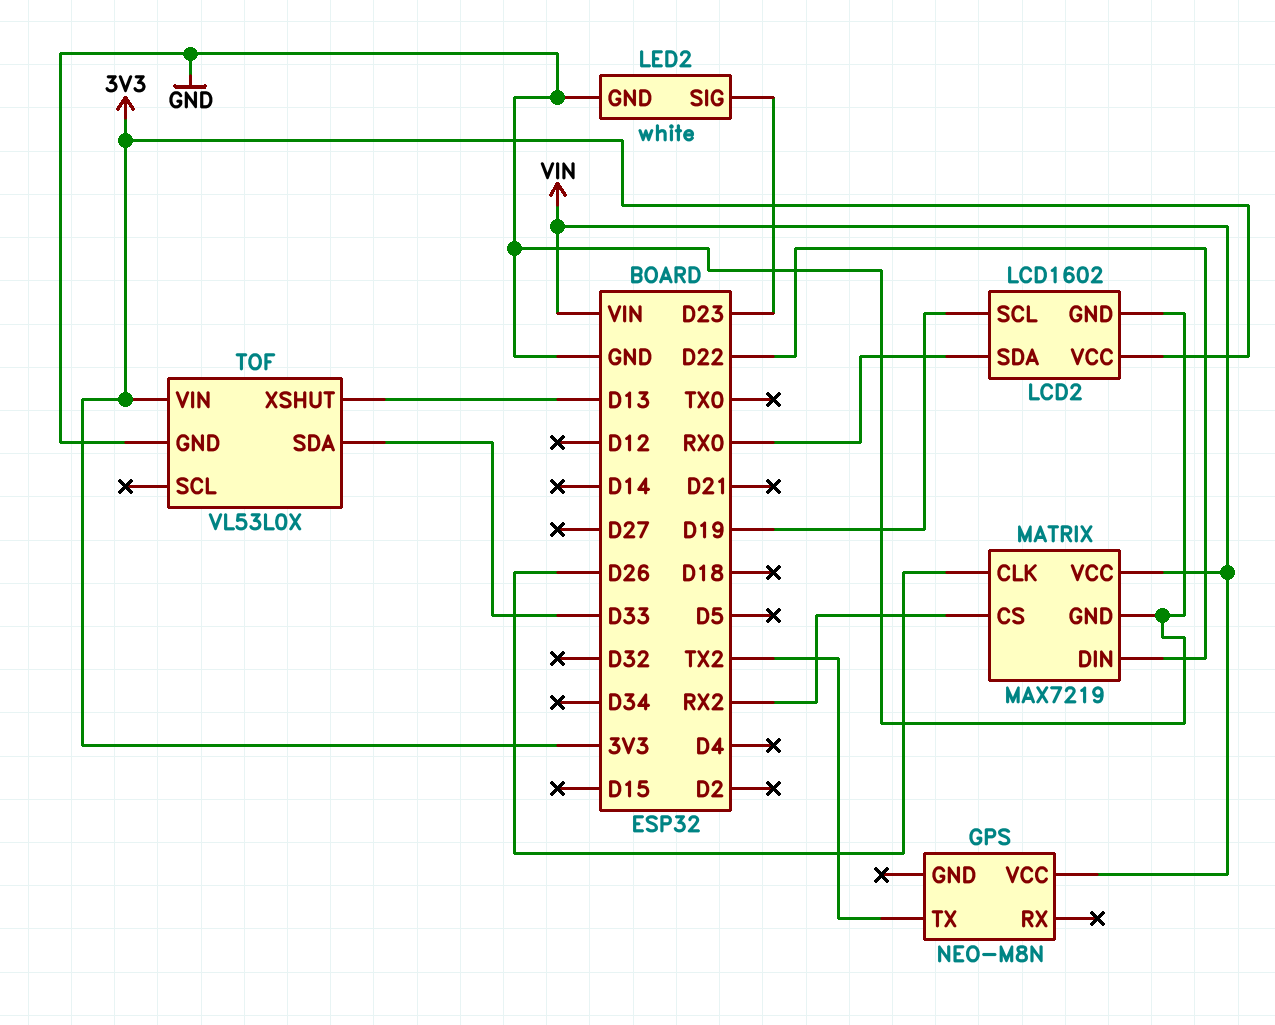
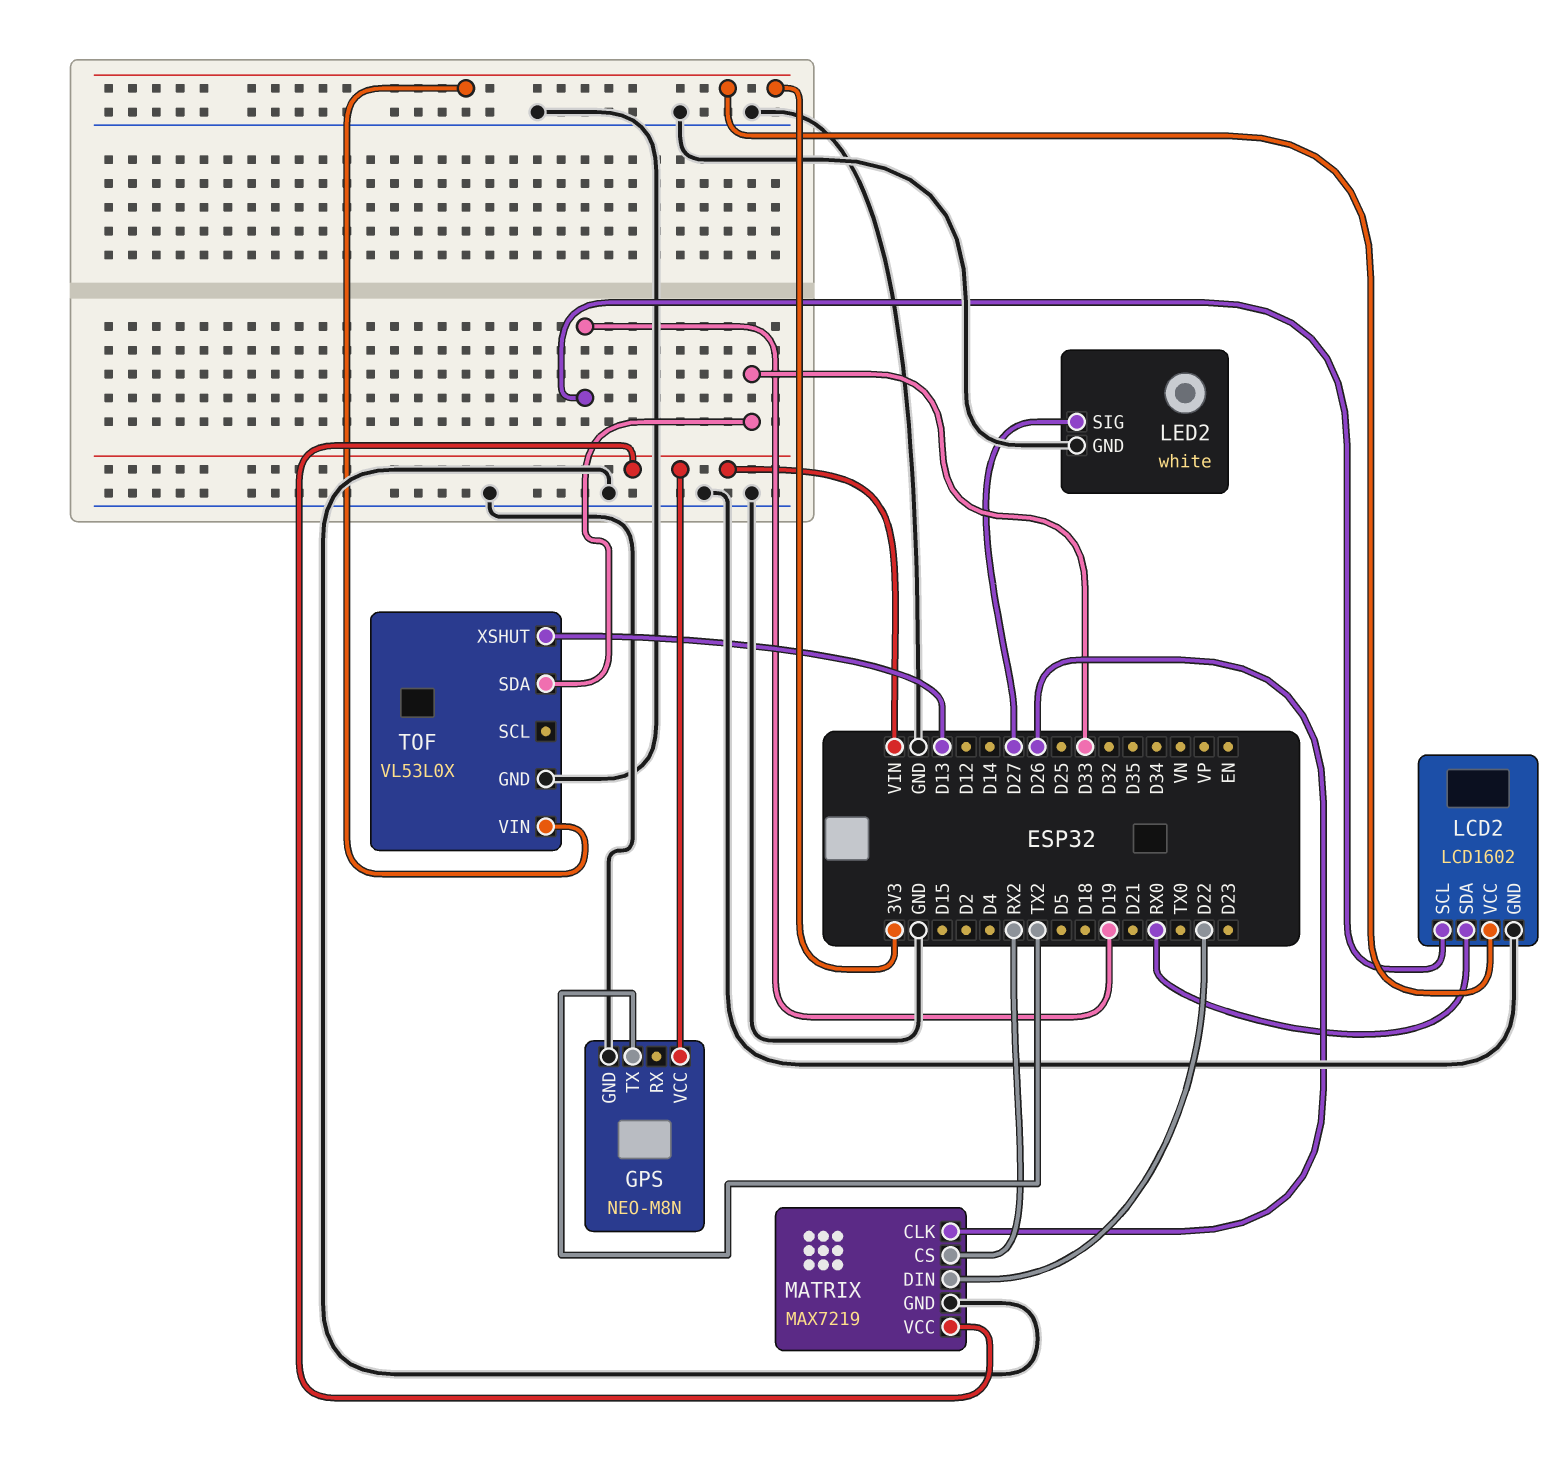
GPS pin GND: none -> GND
LED2 pin SIG: D23 -> D27

